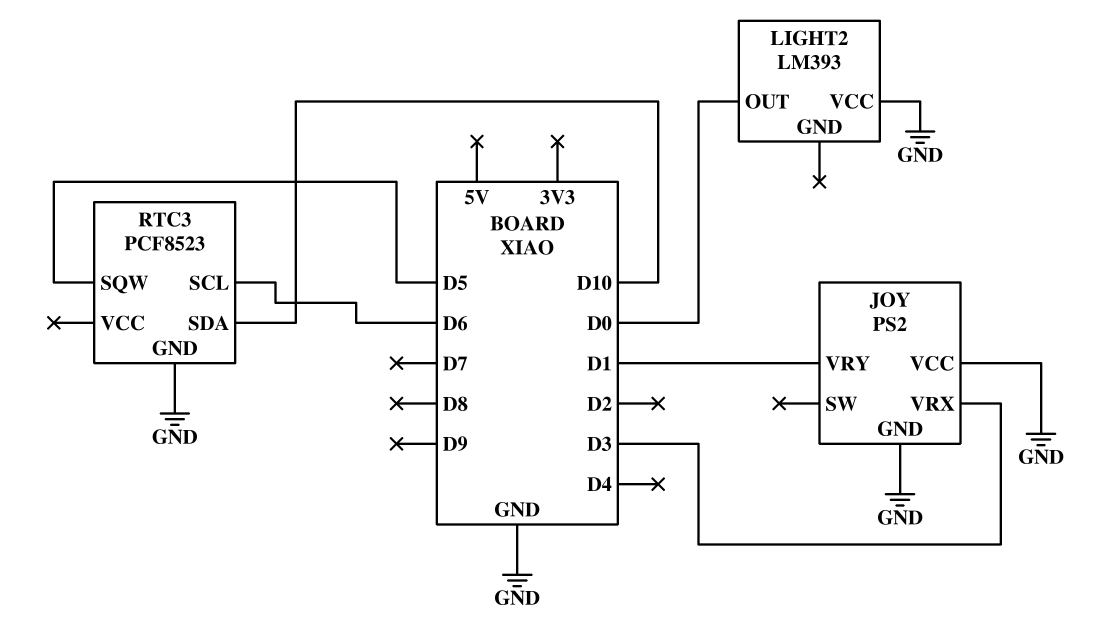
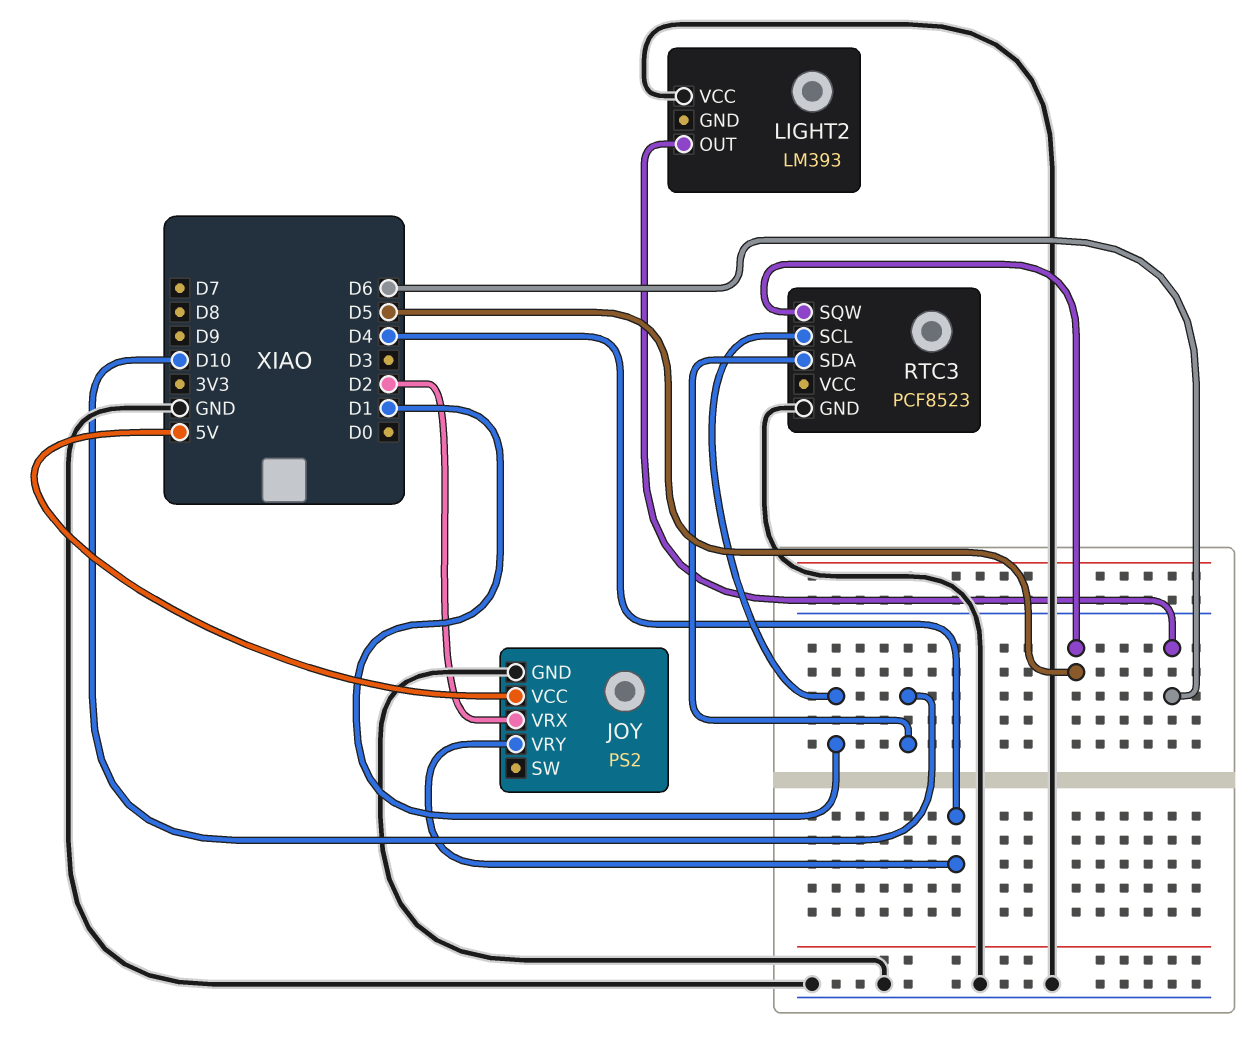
JOY pin VCC: GND -> 5V
JOY pin VRX: D3 -> D2
JOY pin VRY: D1 -> D4
LIGHT2 pin OUT: D0 -> D6
RTC3 pin SCL: D6 -> D1

